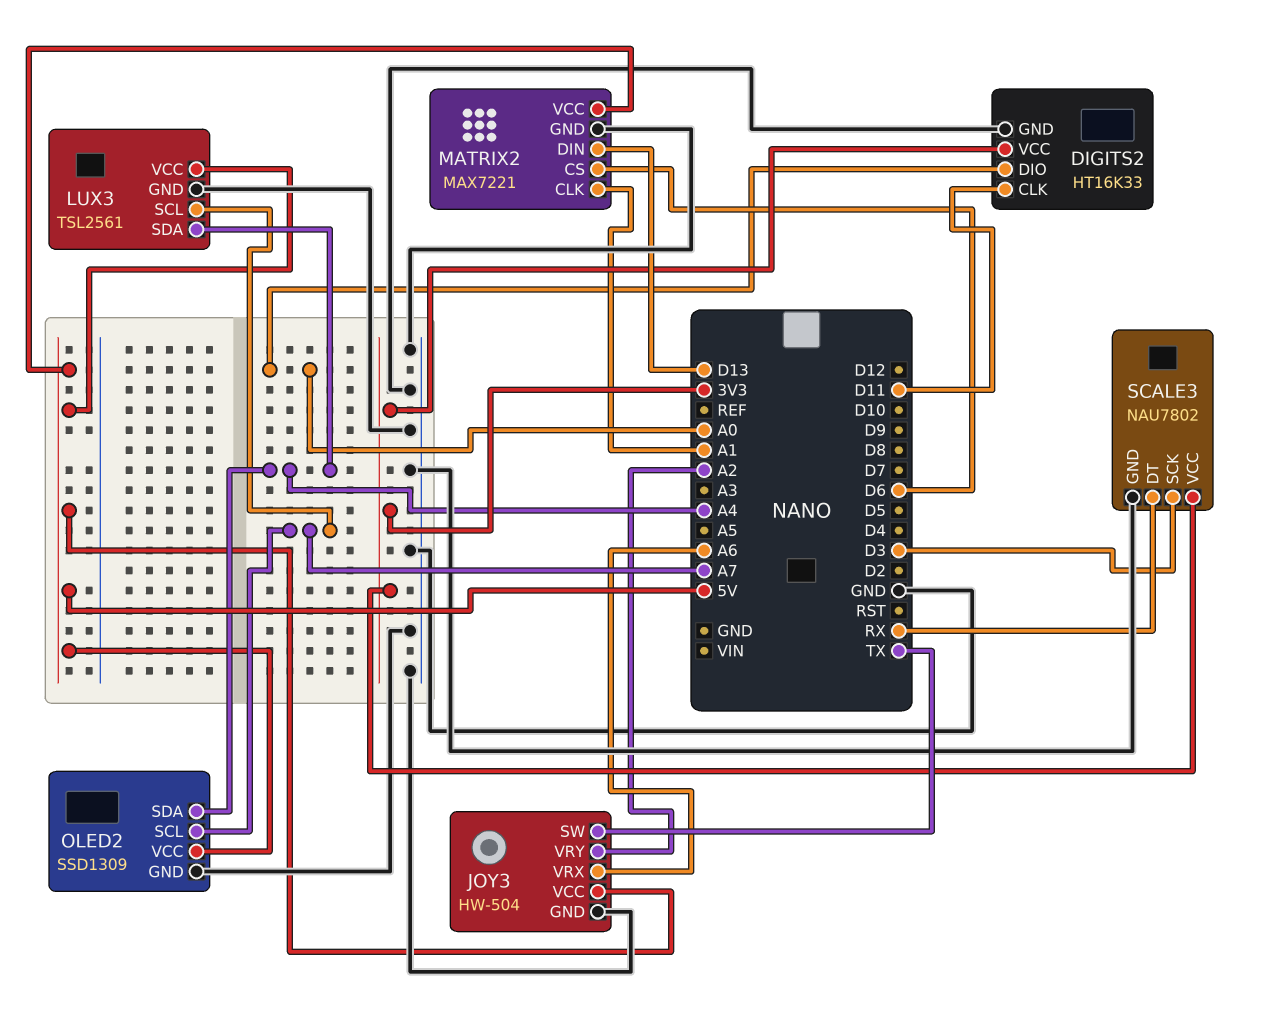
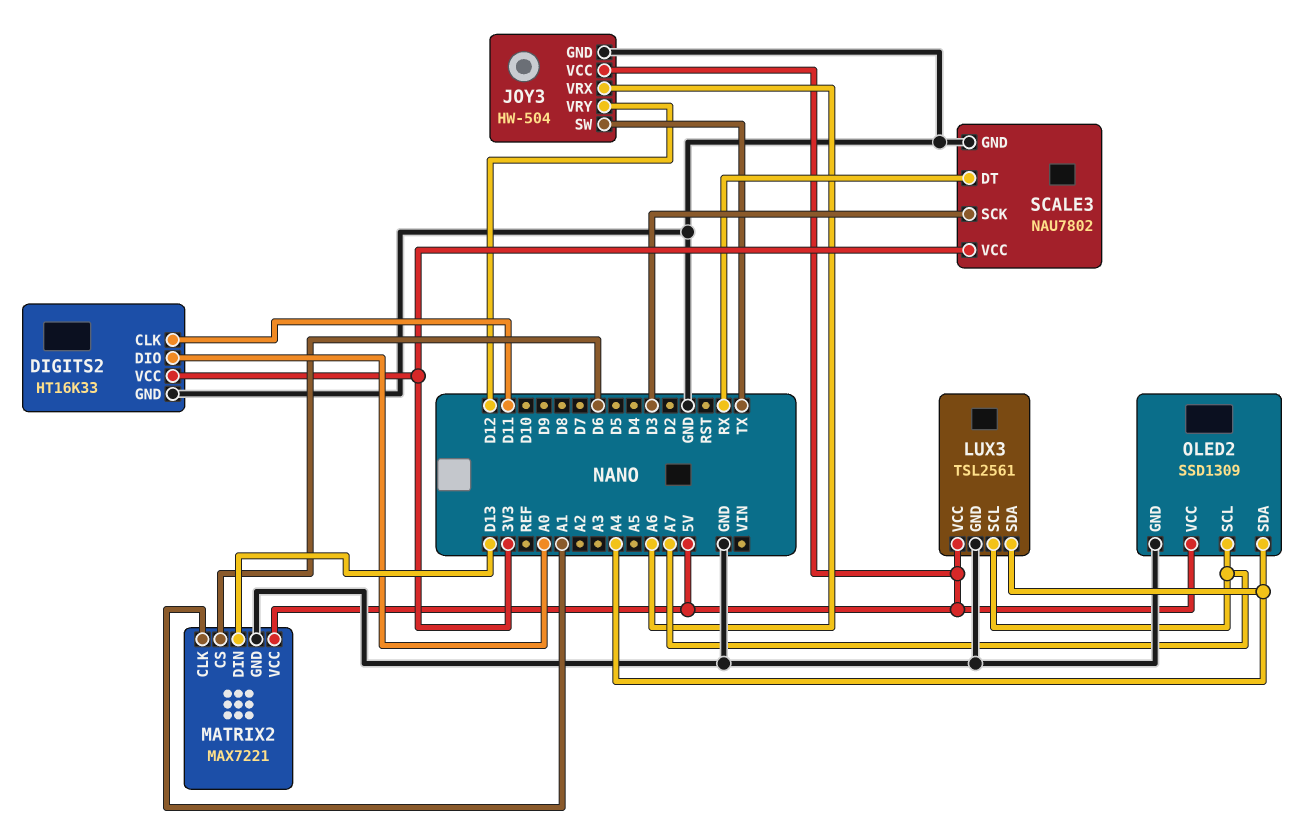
JOY3 pin VRY: A2 -> D12

